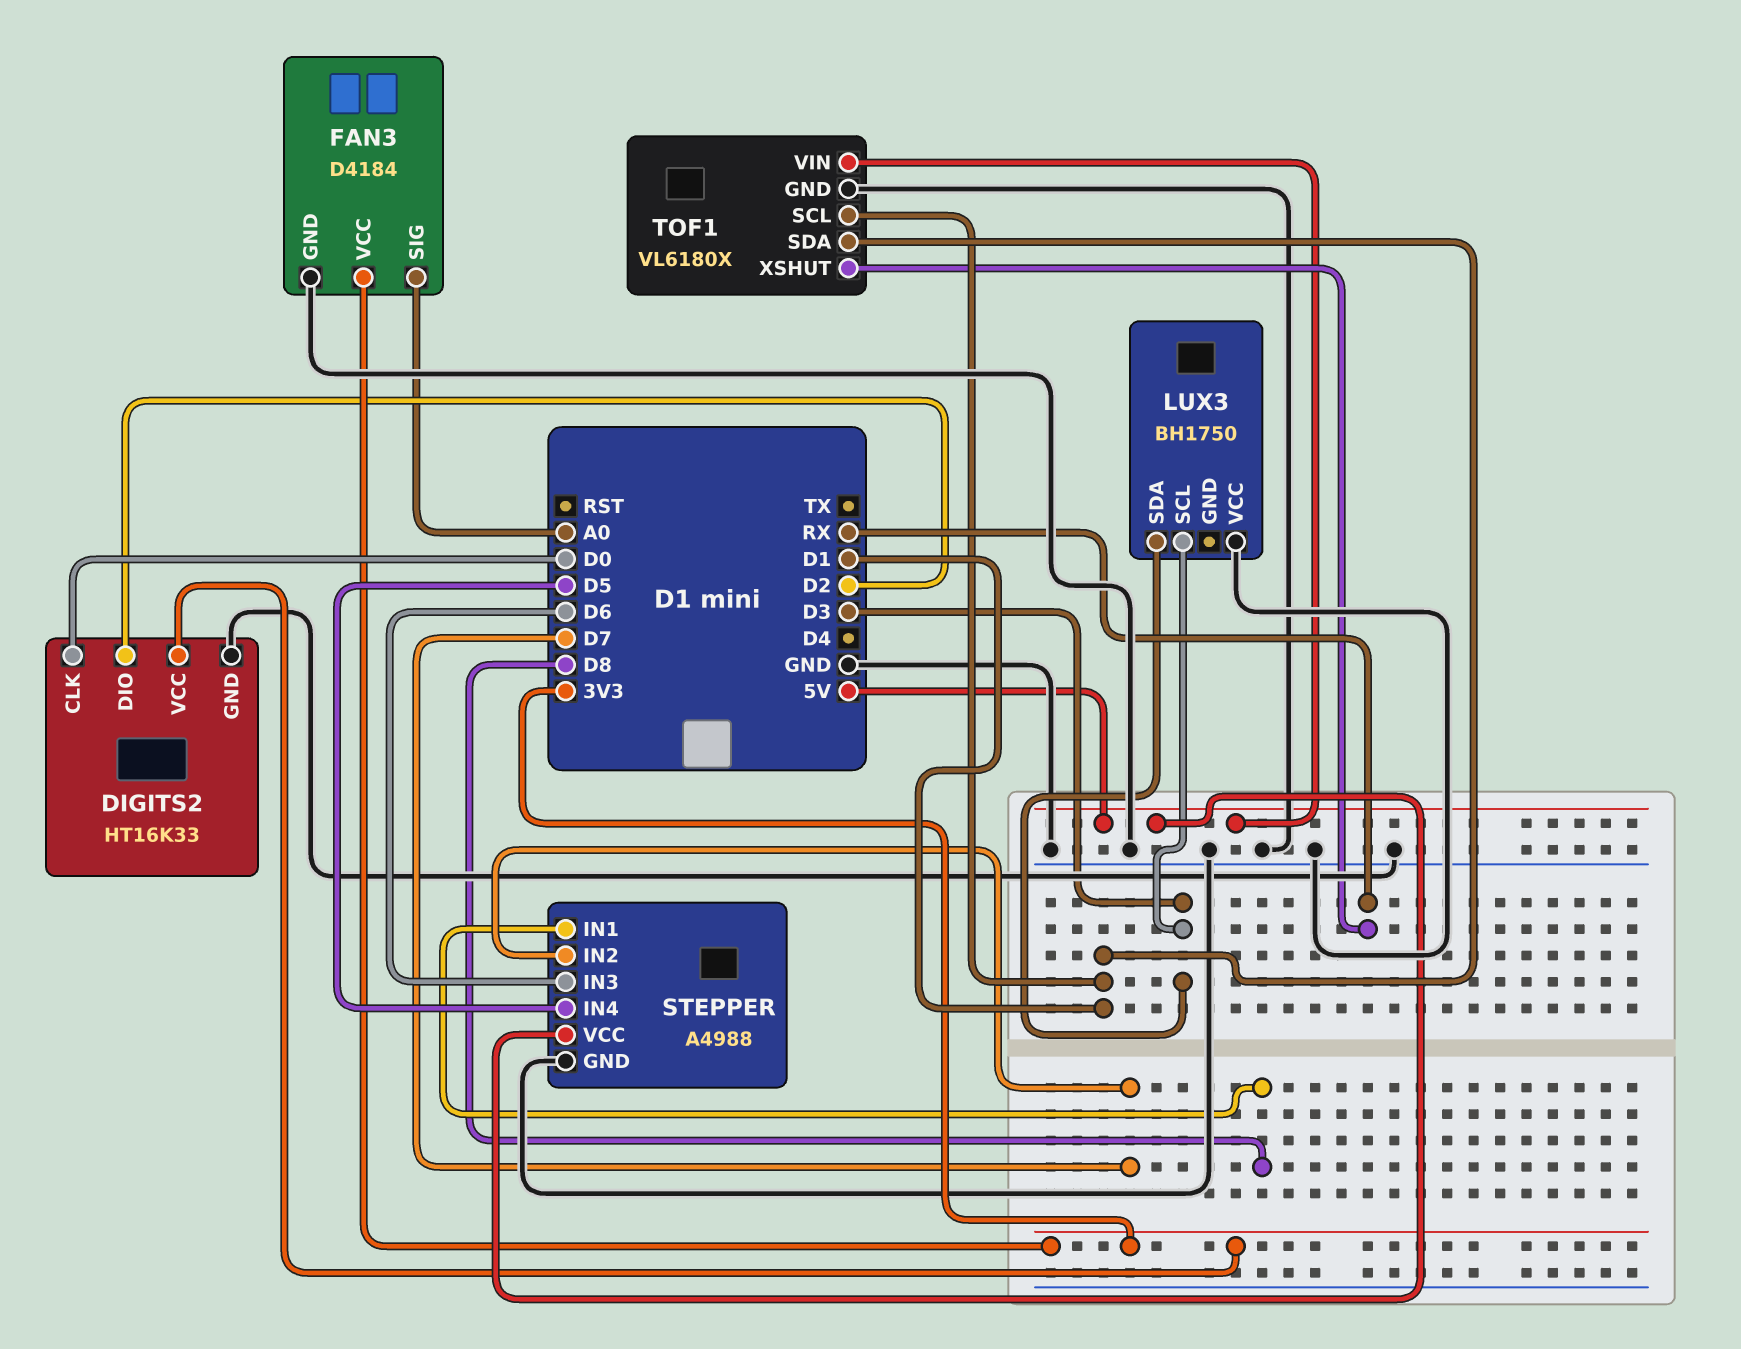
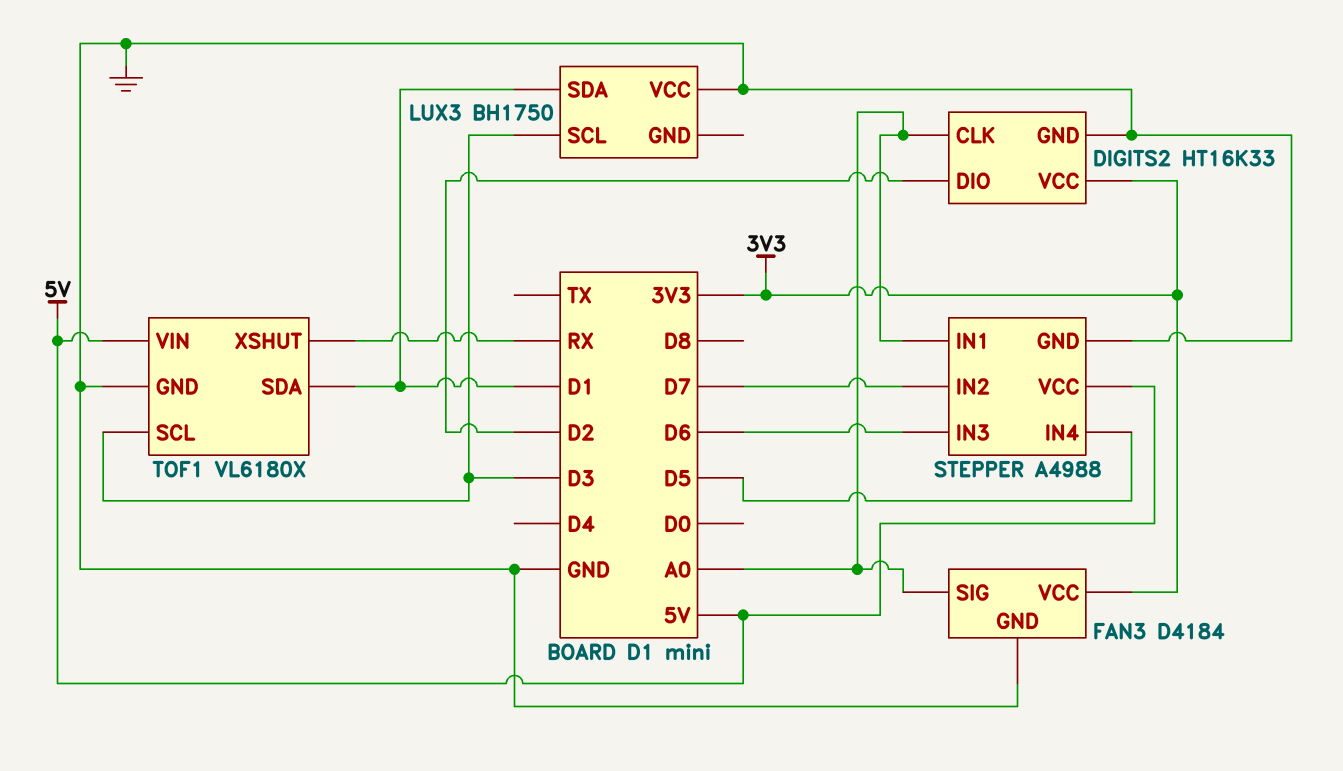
DIGITS2 pin CLK: D0 -> A0
LUX3 pin SDA: D3 -> D1
STEPPER pin IN1: D8 -> A0
TOF1 pin SCL: D1 -> D3

